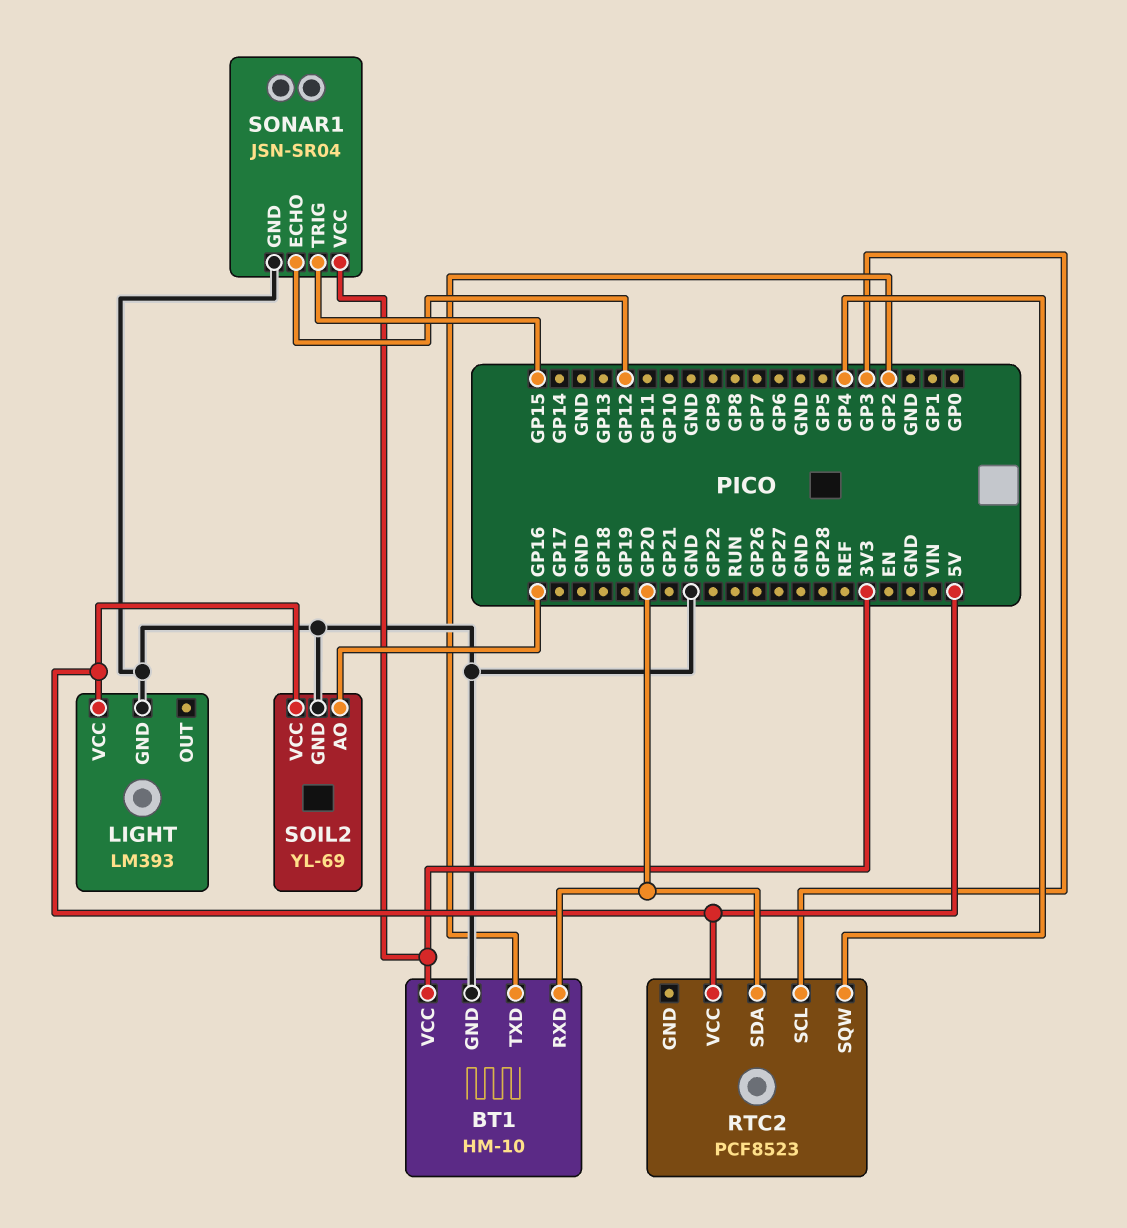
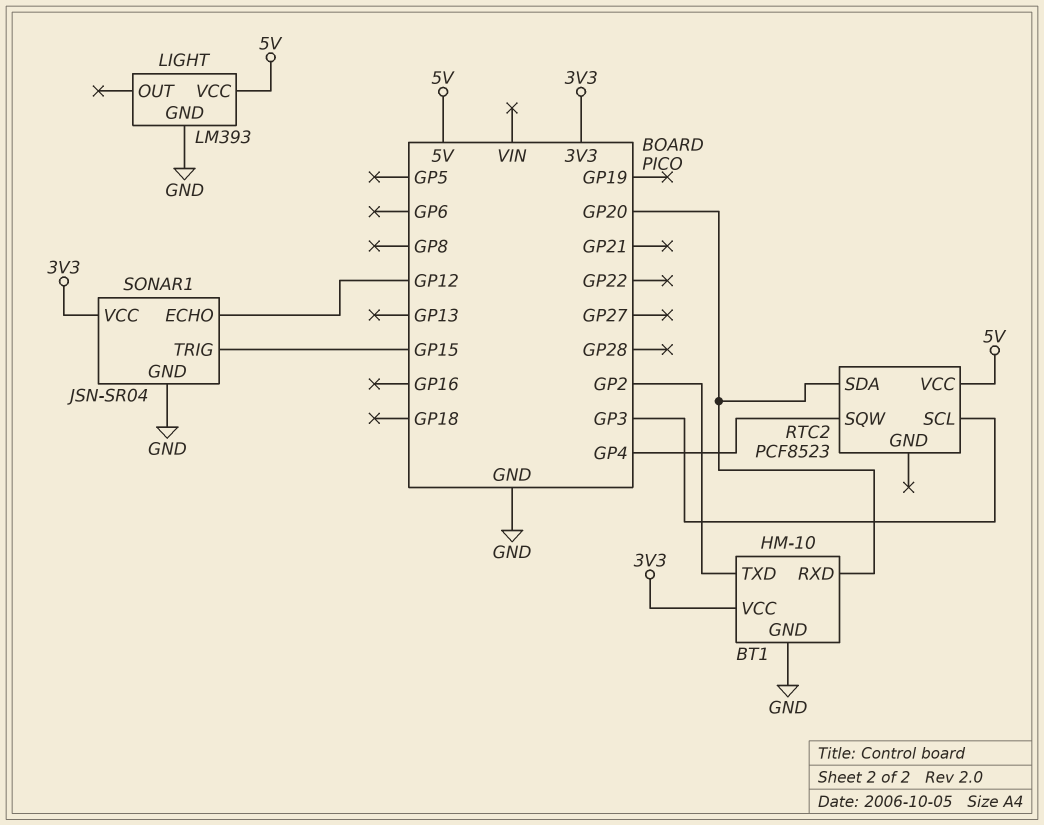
SOIL2: YL-69 -> none
SOIL2 pin AO: GP16 -> none
SOIL2 pin GND: GND -> none
SOIL2 pin VCC: 5V -> none

